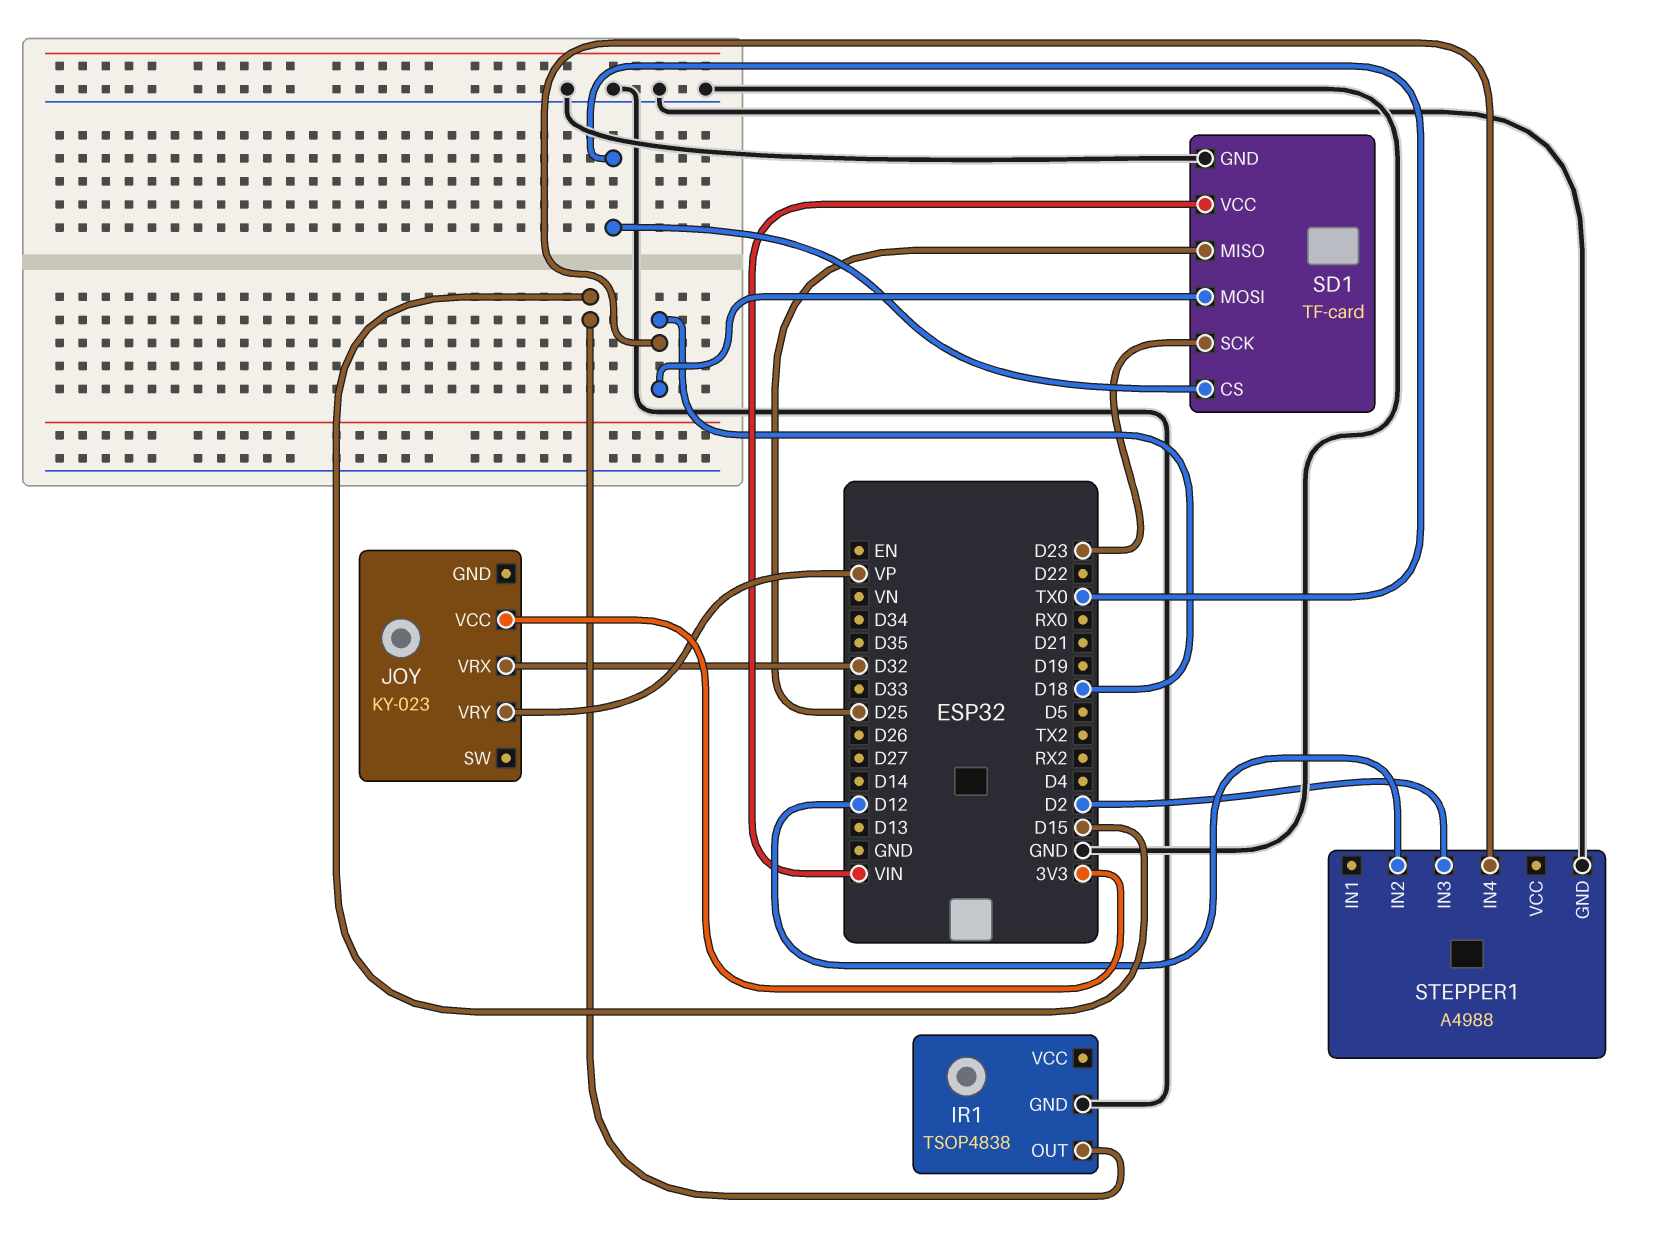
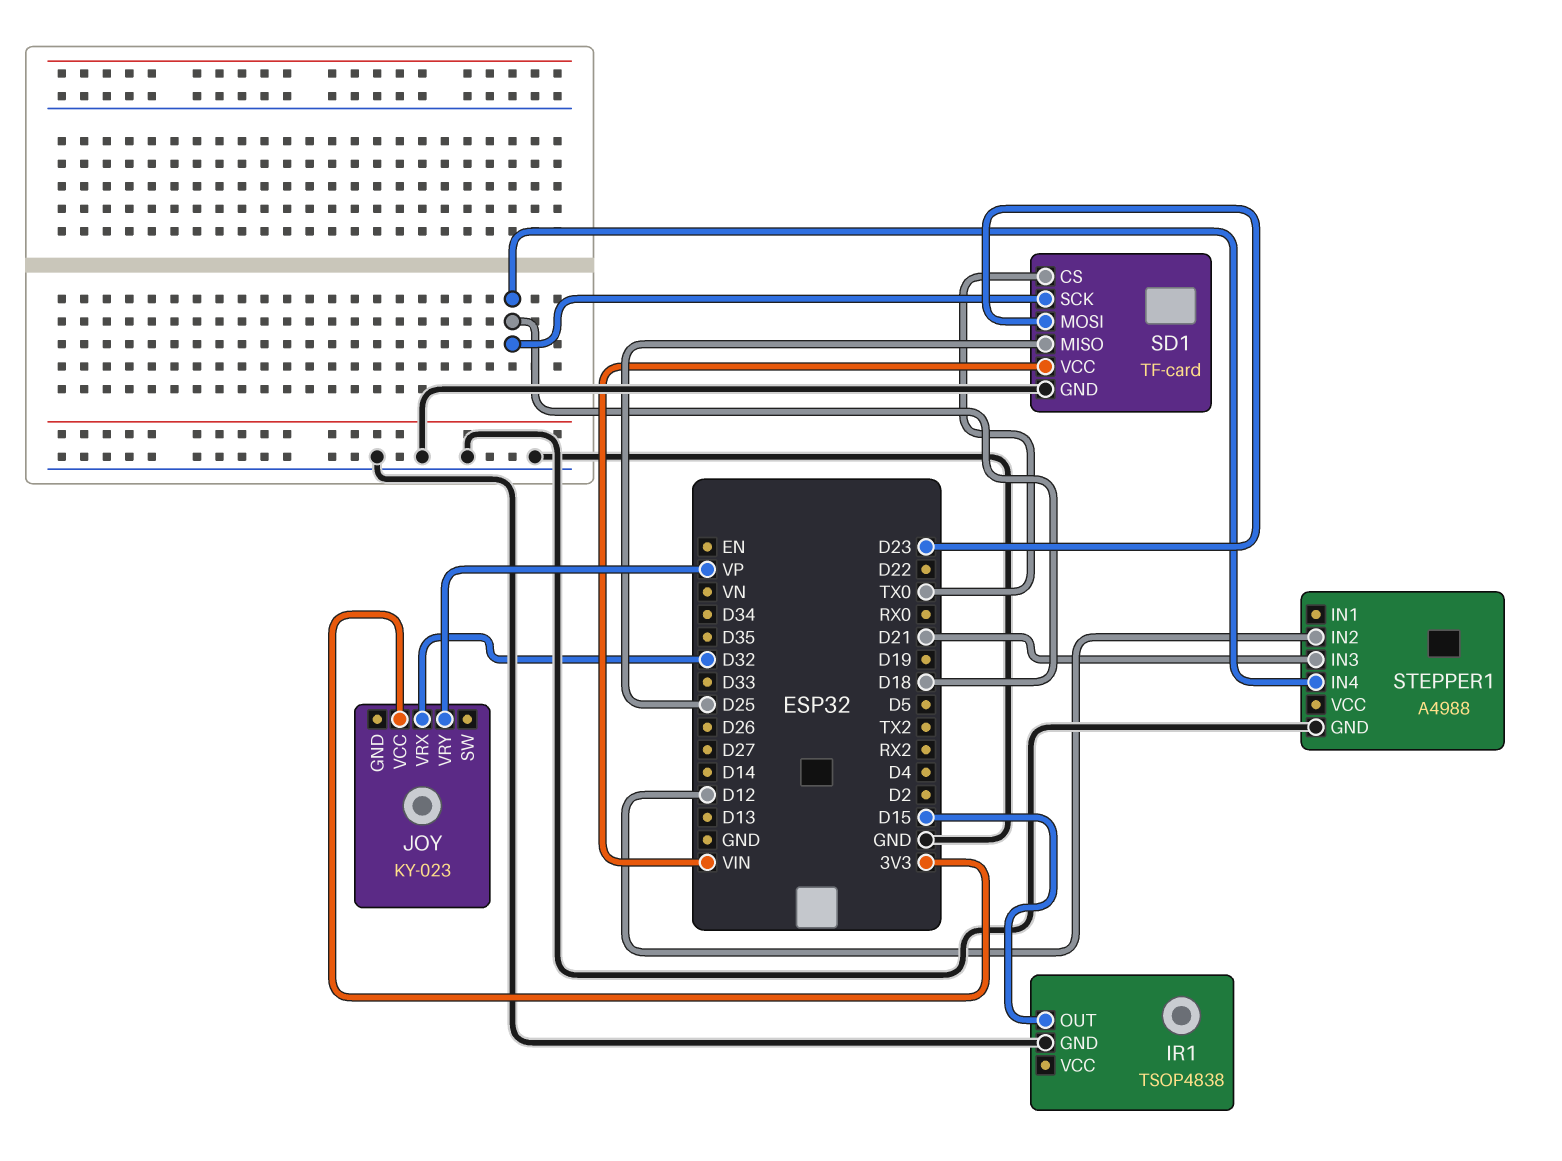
SD1 pin MOSI: D18 -> D23
SD1 pin SCK: D23 -> D18
STEPPER1 pin IN3: D2 -> D21

